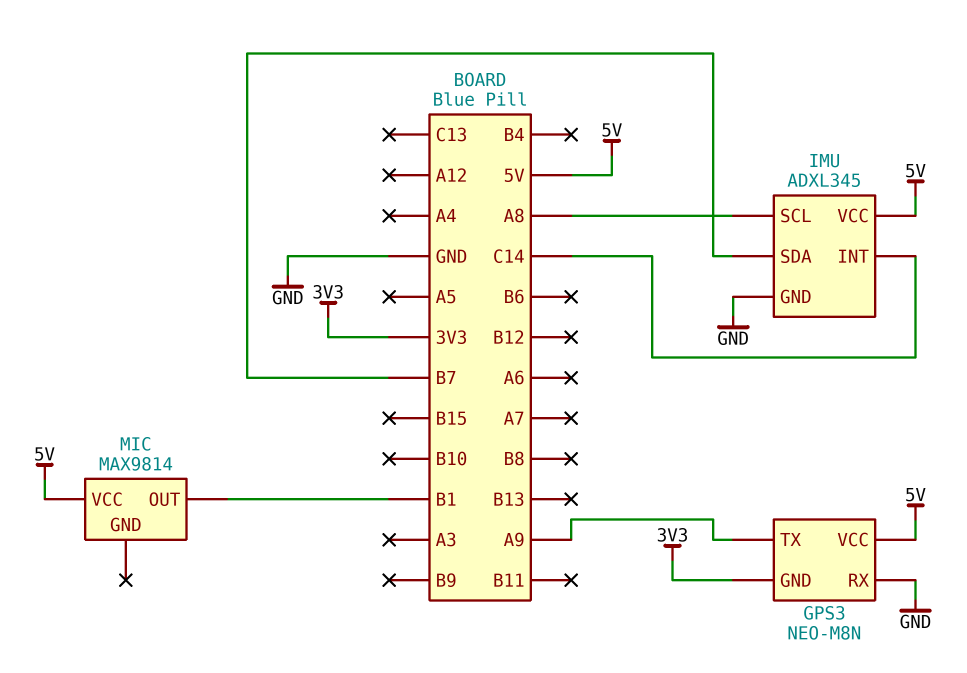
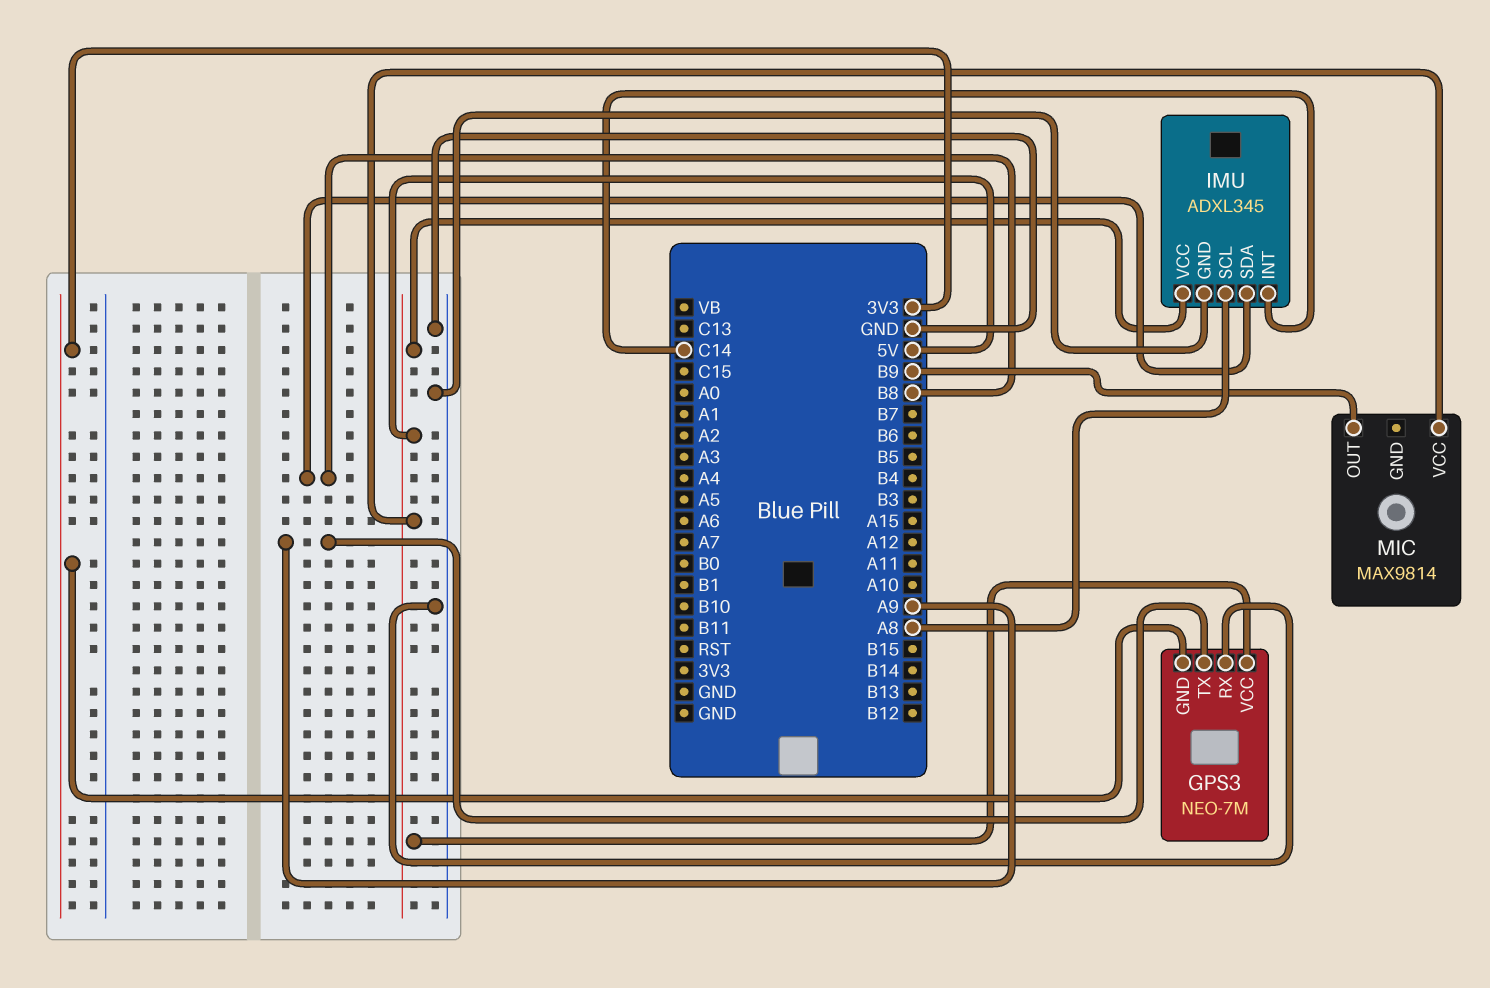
GPS3: NEO-M8N -> NEO-7M
IMU pin SDA: B7 -> B8
MIC pin OUT: B1 -> B9

